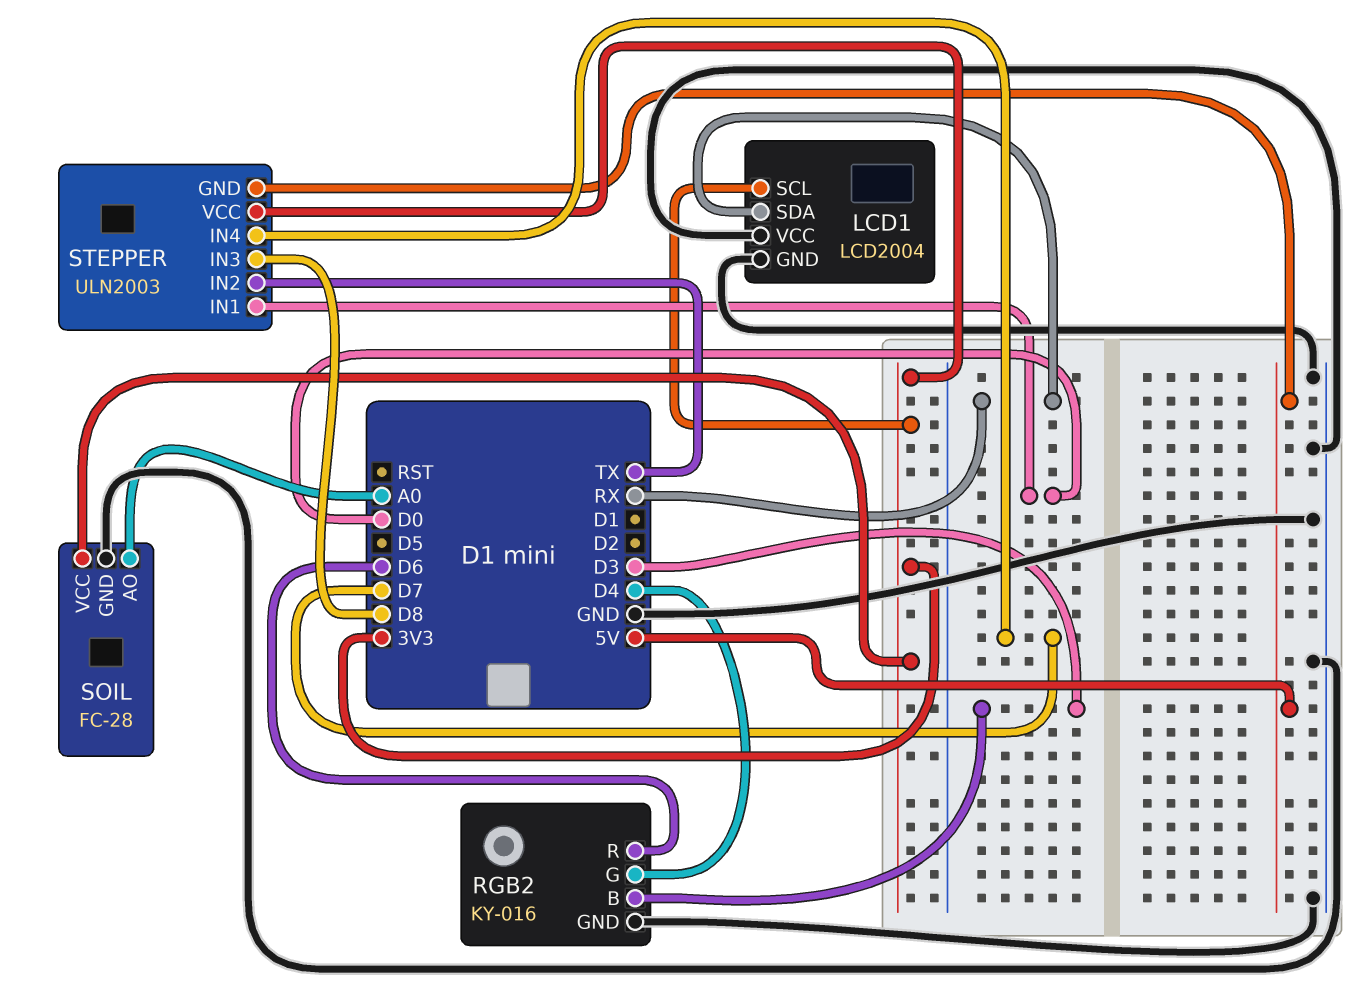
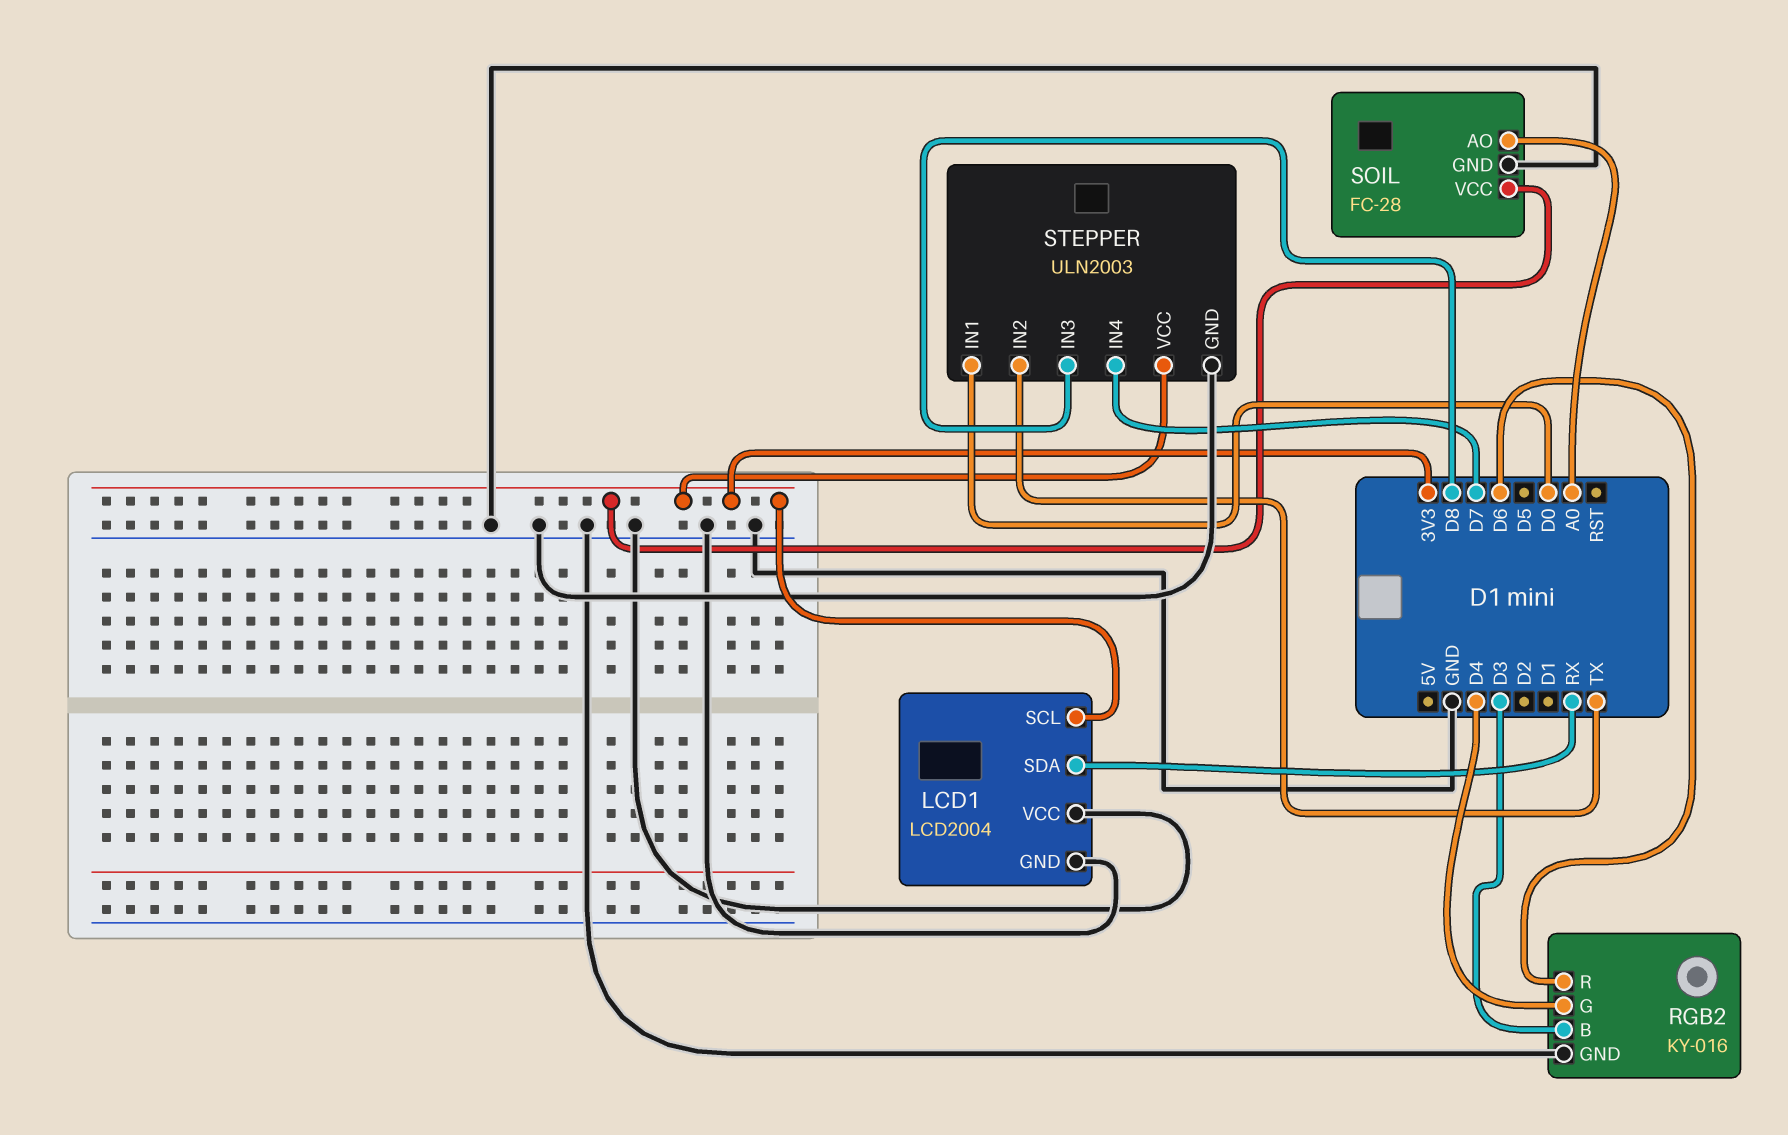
STEPPER pin GND: 5V -> GND

